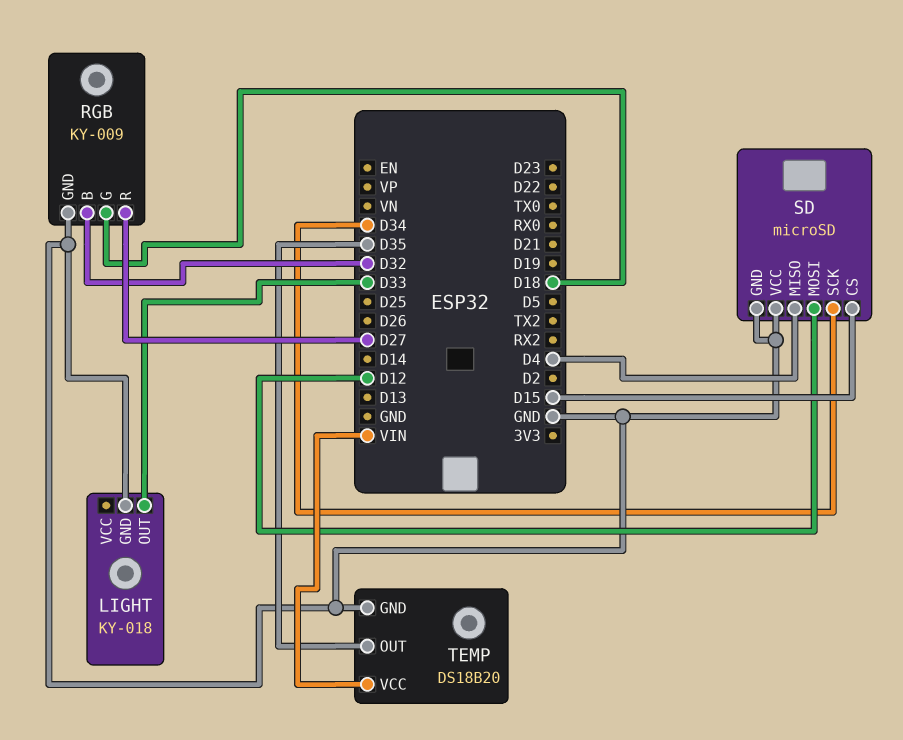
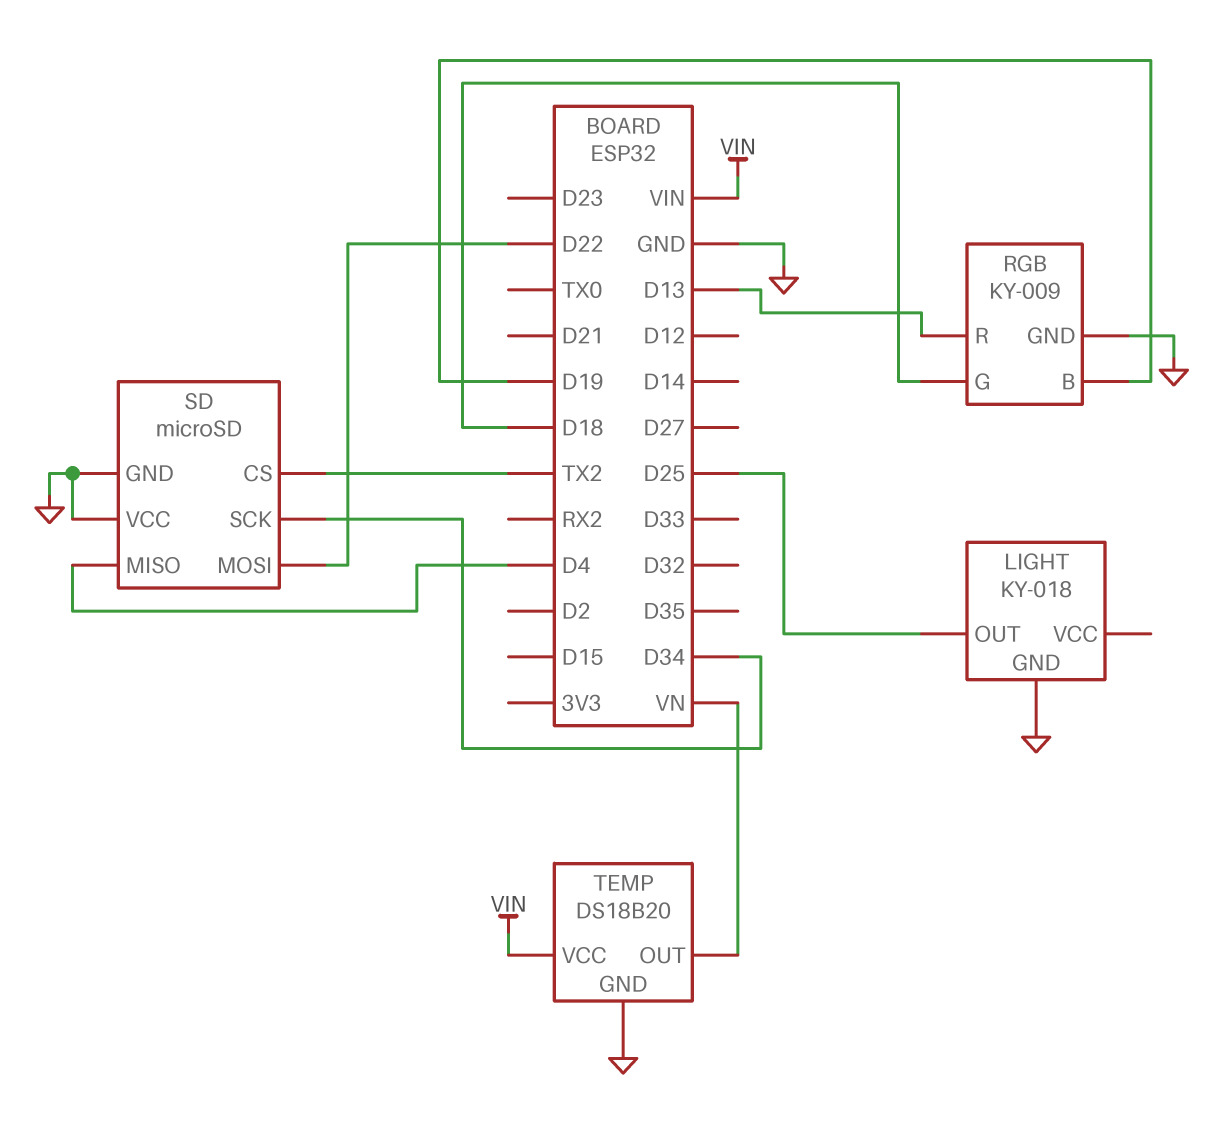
LIGHT pin OUT: D33 -> D25
RGB pin B: D32 -> D19
RGB pin R: D27 -> D13
SD pin CS: D15 -> TX2
SD pin MOSI: D12 -> D22
TEMP pin OUT: D35 -> VN

